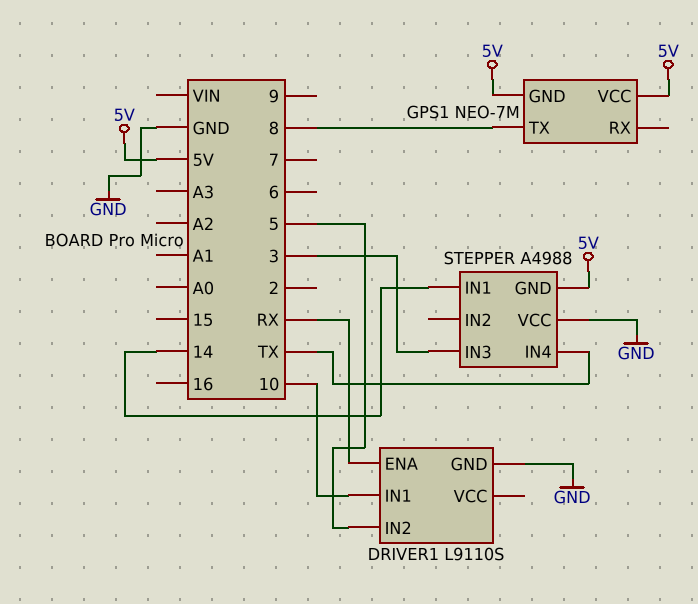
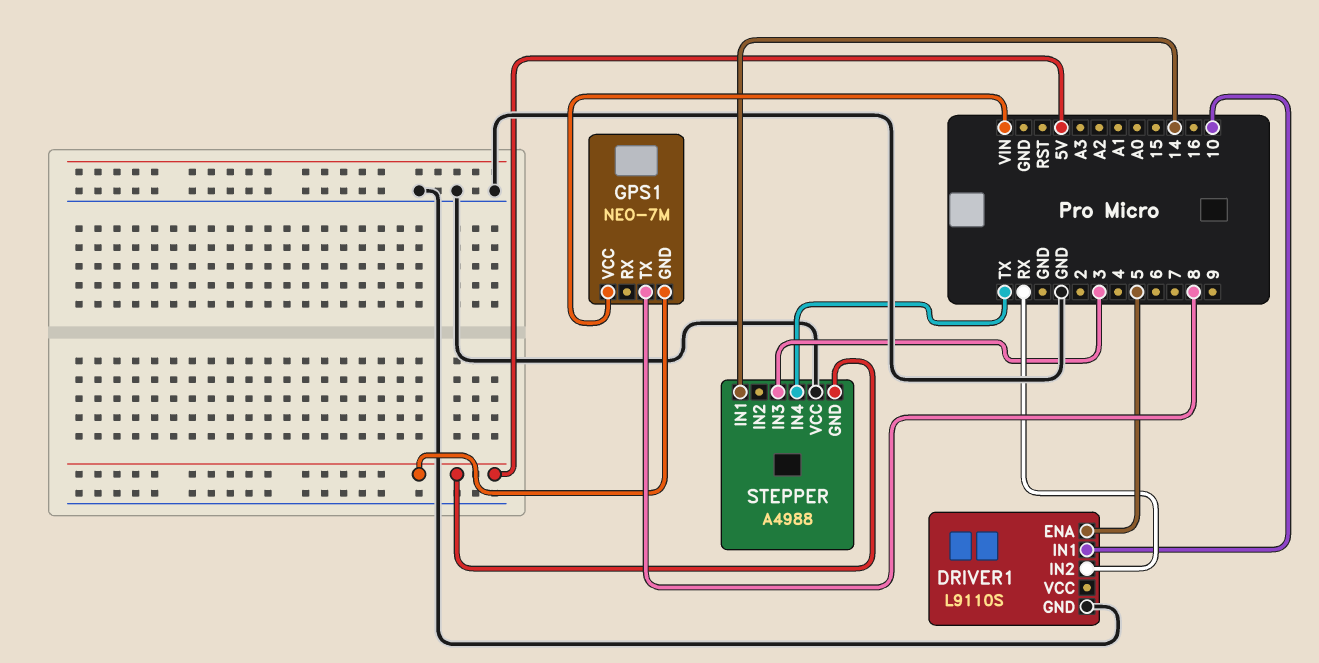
DRIVER1 pin ENA: RX -> 5
DRIVER1 pin IN2: 5 -> RX
GPS1 pin VCC: 5V -> VIN

